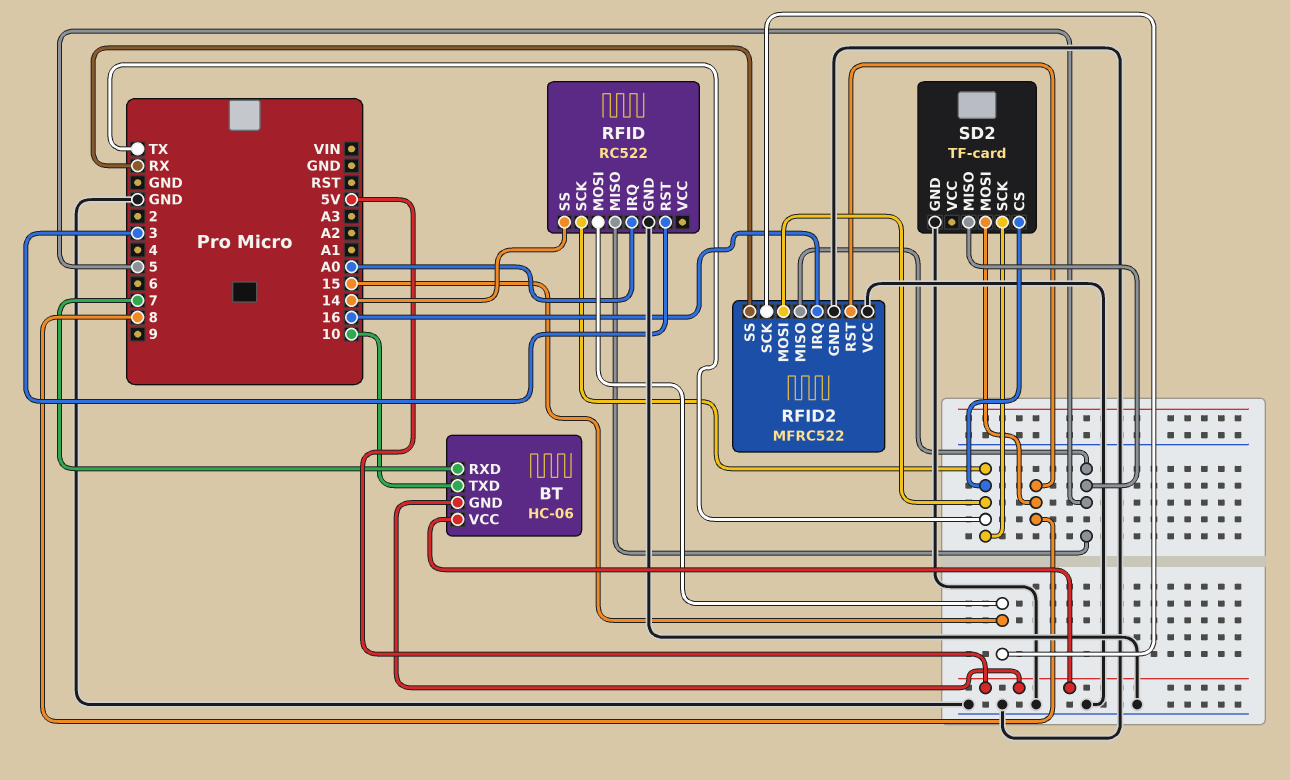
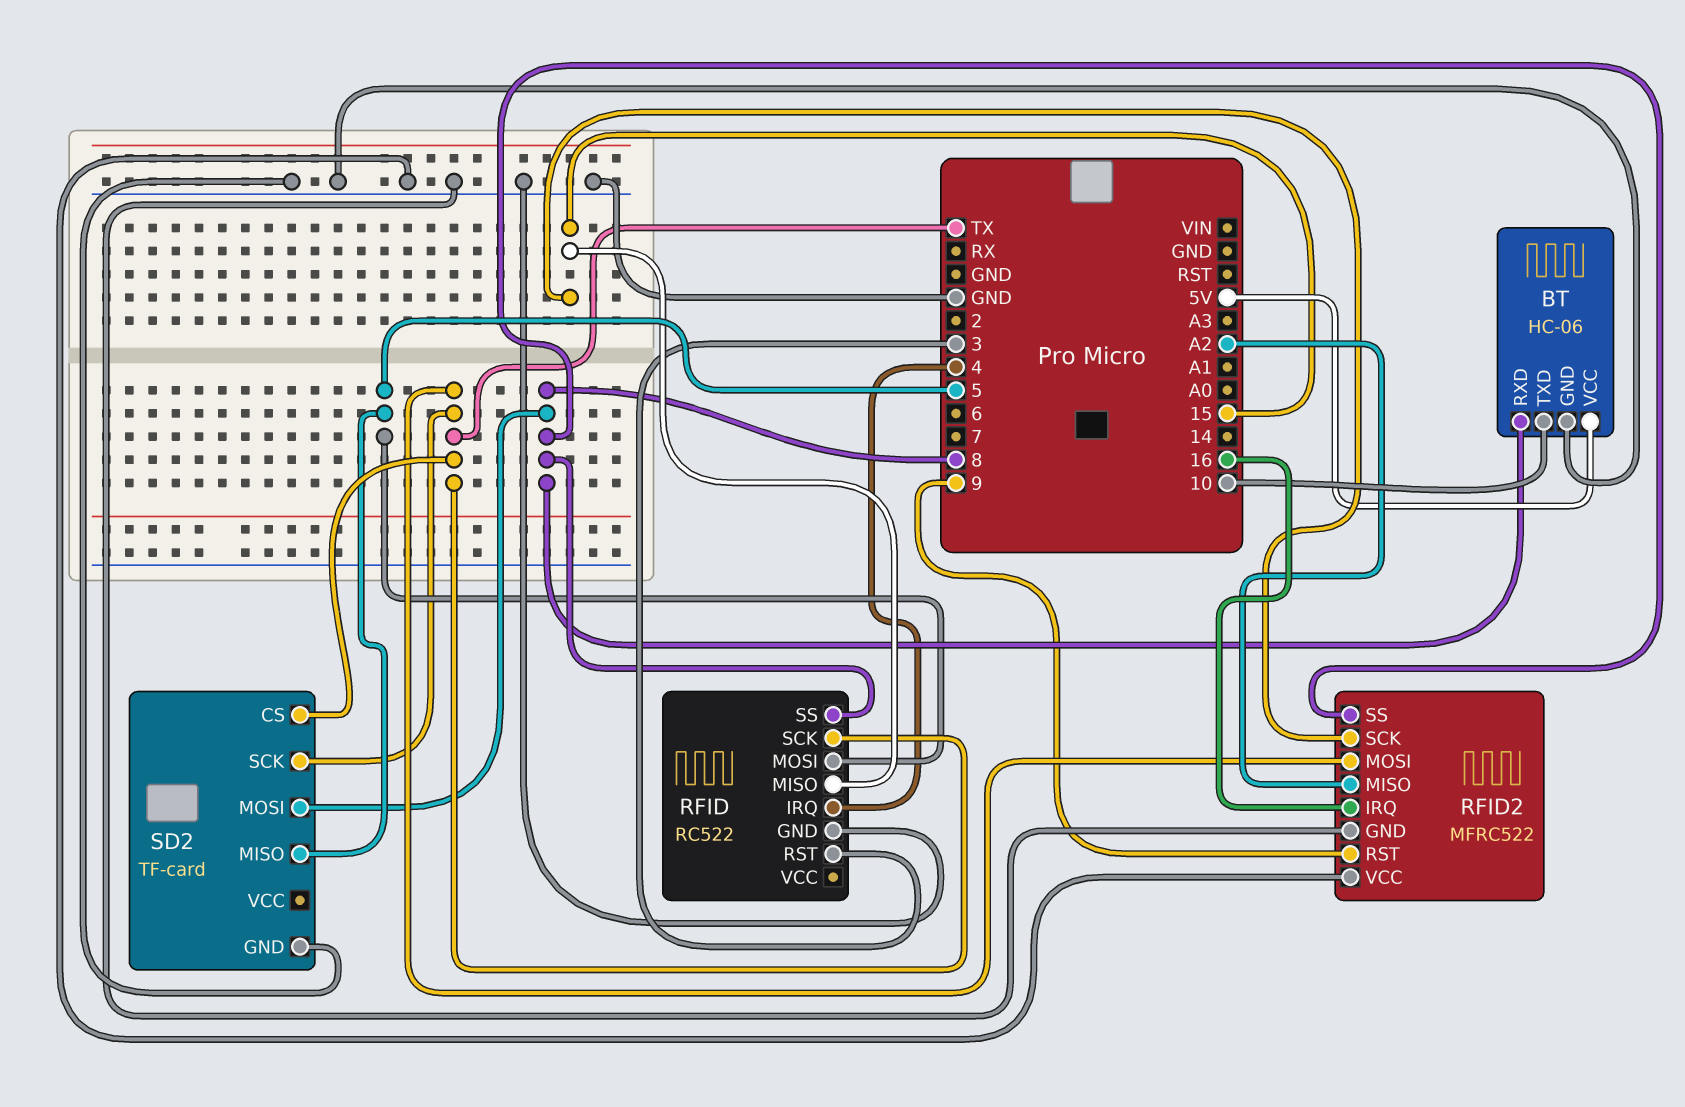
BT pin GND: 5V -> GND
BT pin RXD: 7 -> 8
RFID pin IRQ: A0 -> 4
RFID pin MISO: 5 -> 15
RFID pin MOSI: 15 -> 5
RFID pin SS: 14 -> 8
RFID2 pin MISO: 5 -> A2
RFID2 pin RST: 8 -> 9
RFID2 pin SS: RX -> 8

